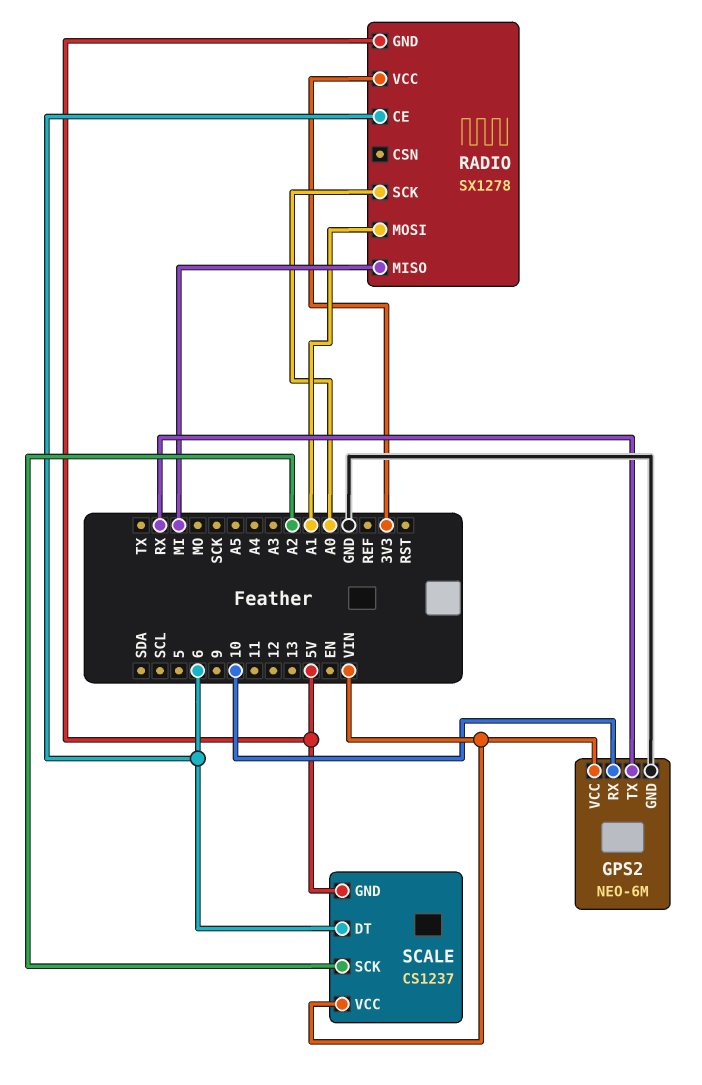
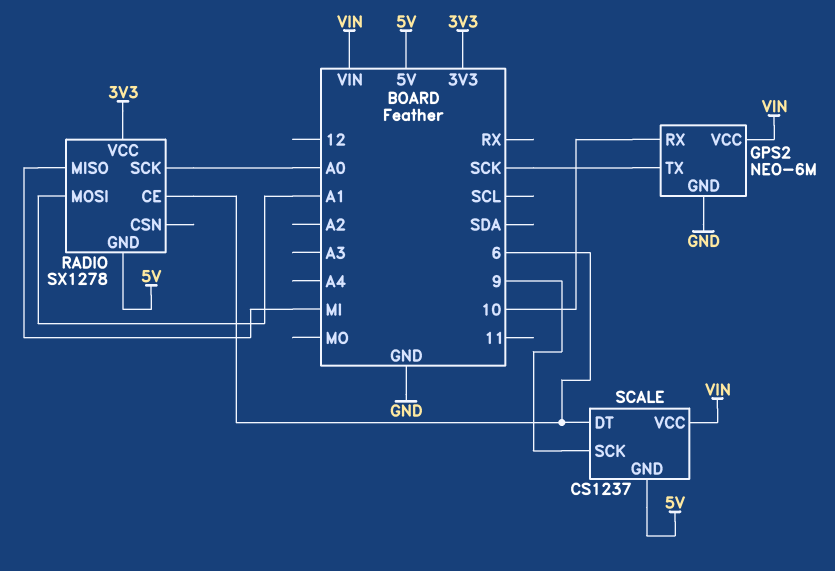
GPS2 pin TX: RX -> SCK
SCALE pin SCK: A2 -> 9

